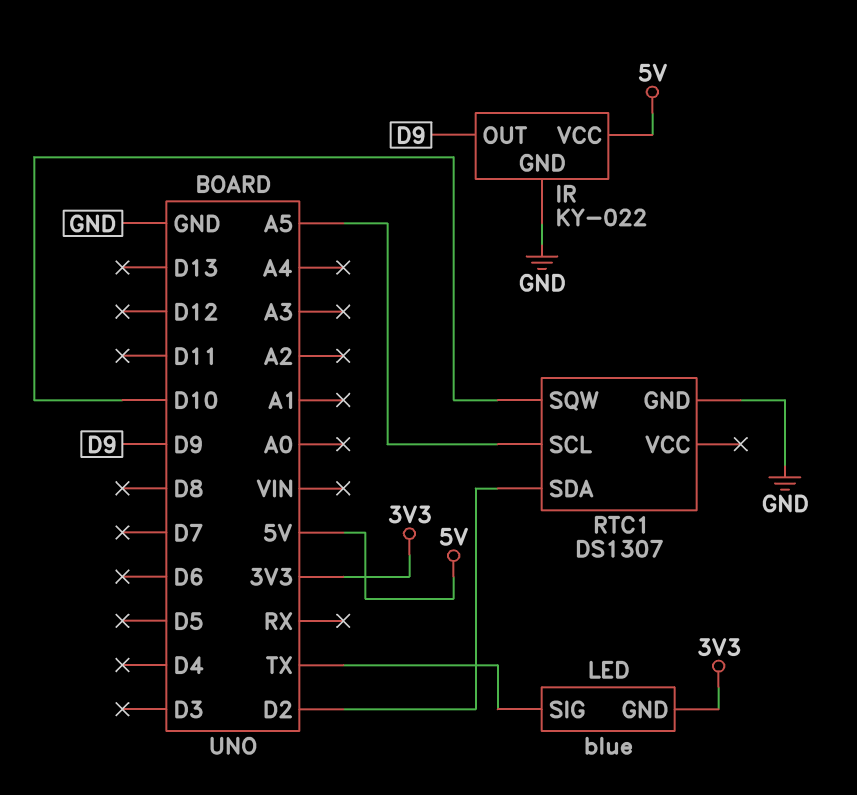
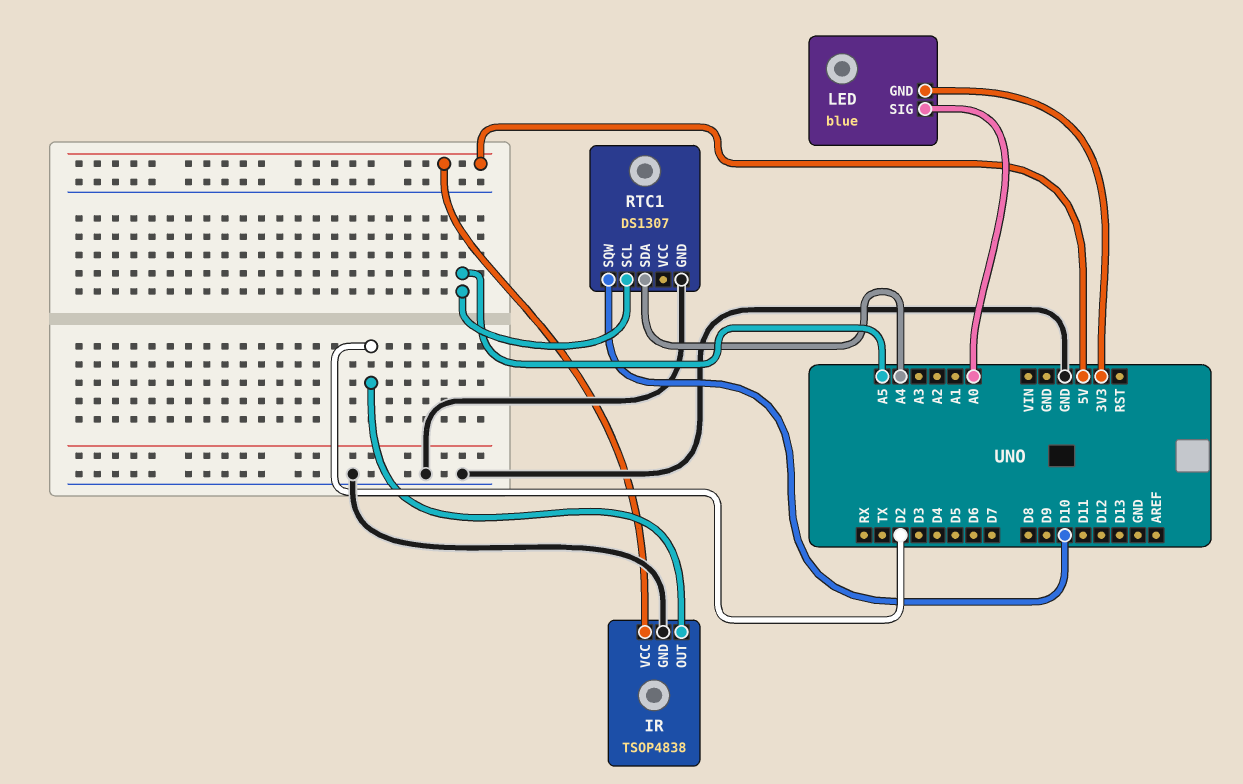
IR: KY-022 -> TSOP4838
IR pin OUT: D9 -> D2
LED pin SIG: TX -> A0
RTC1 pin SDA: D2 -> A4

